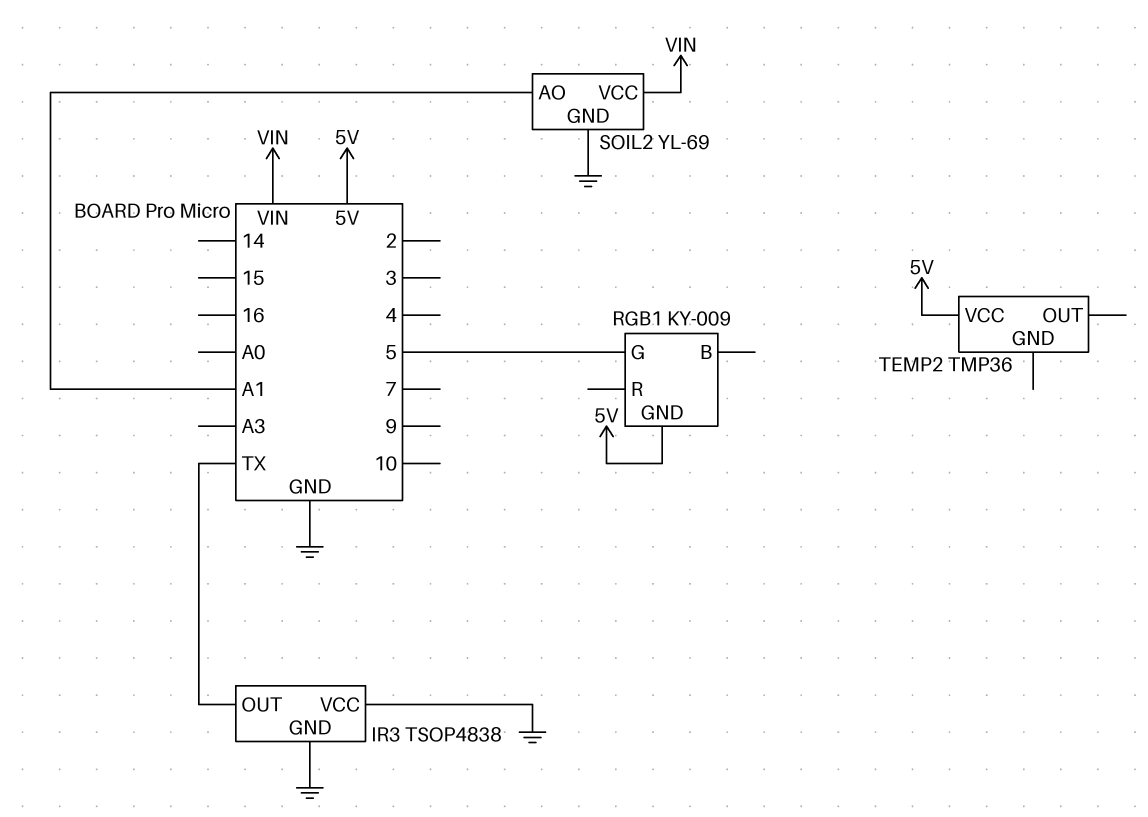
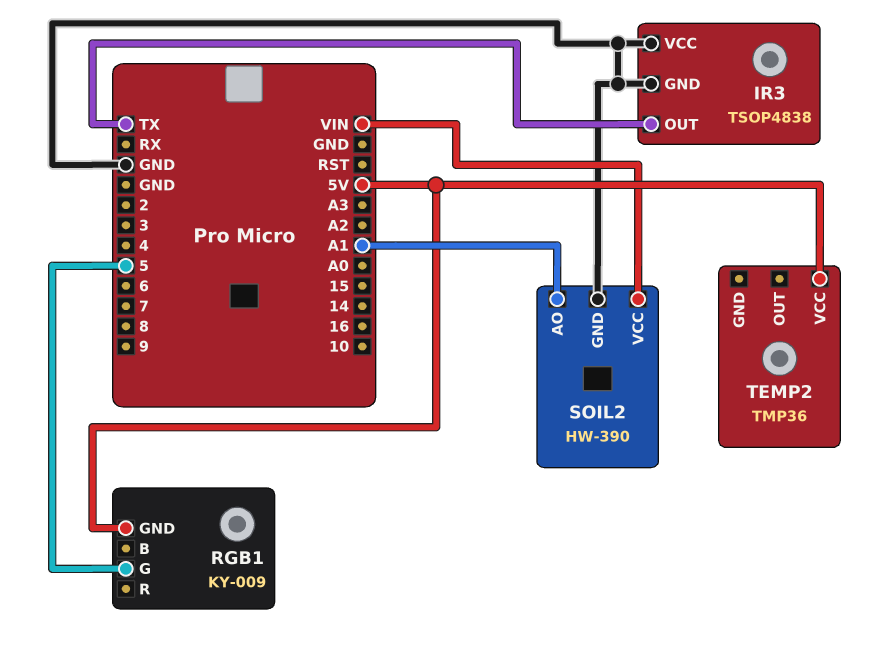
SOIL2: YL-69 -> HW-390

